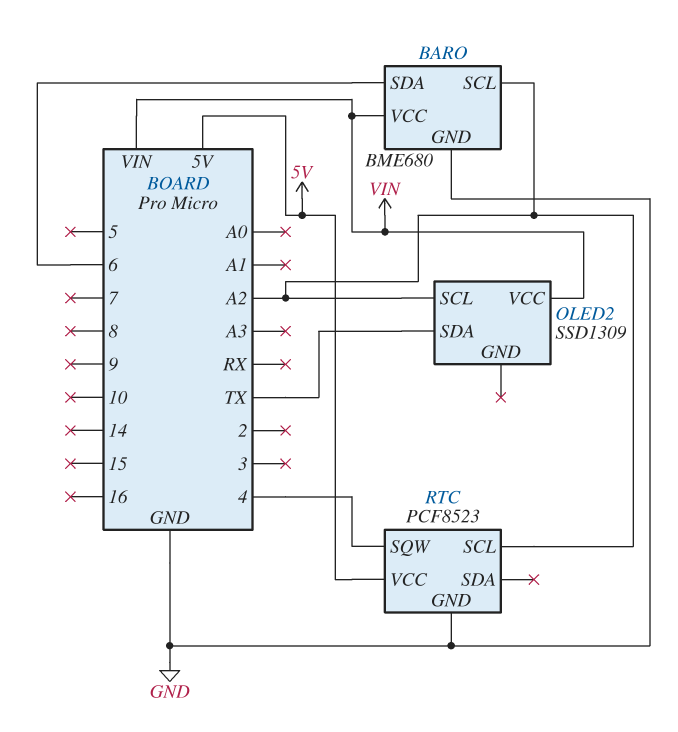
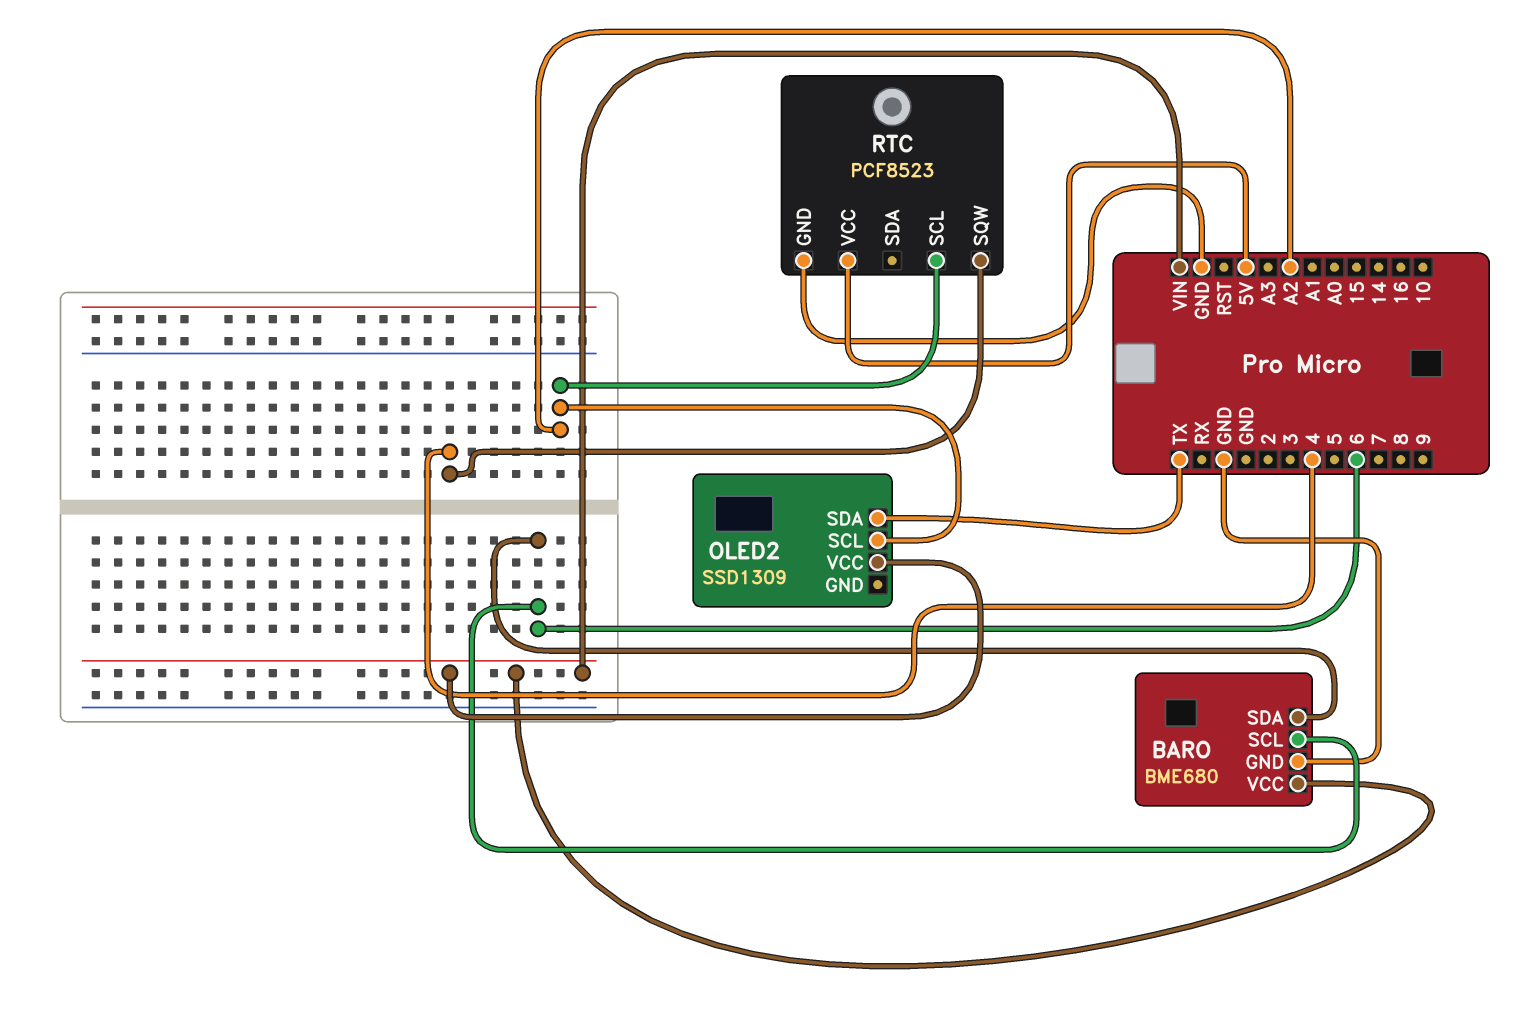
BARO pin SCL: A2 -> 6

